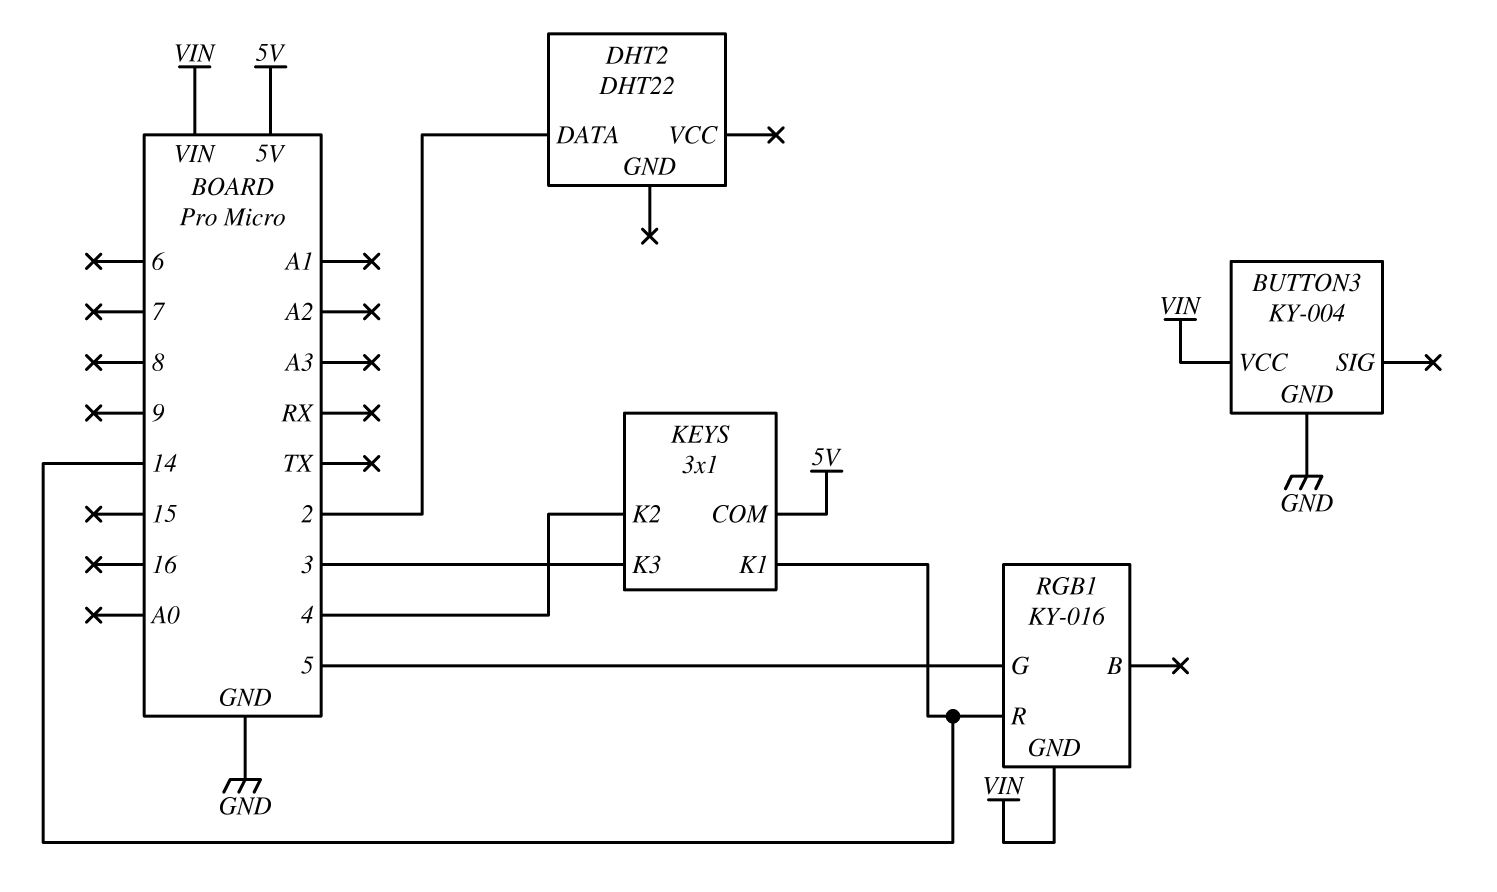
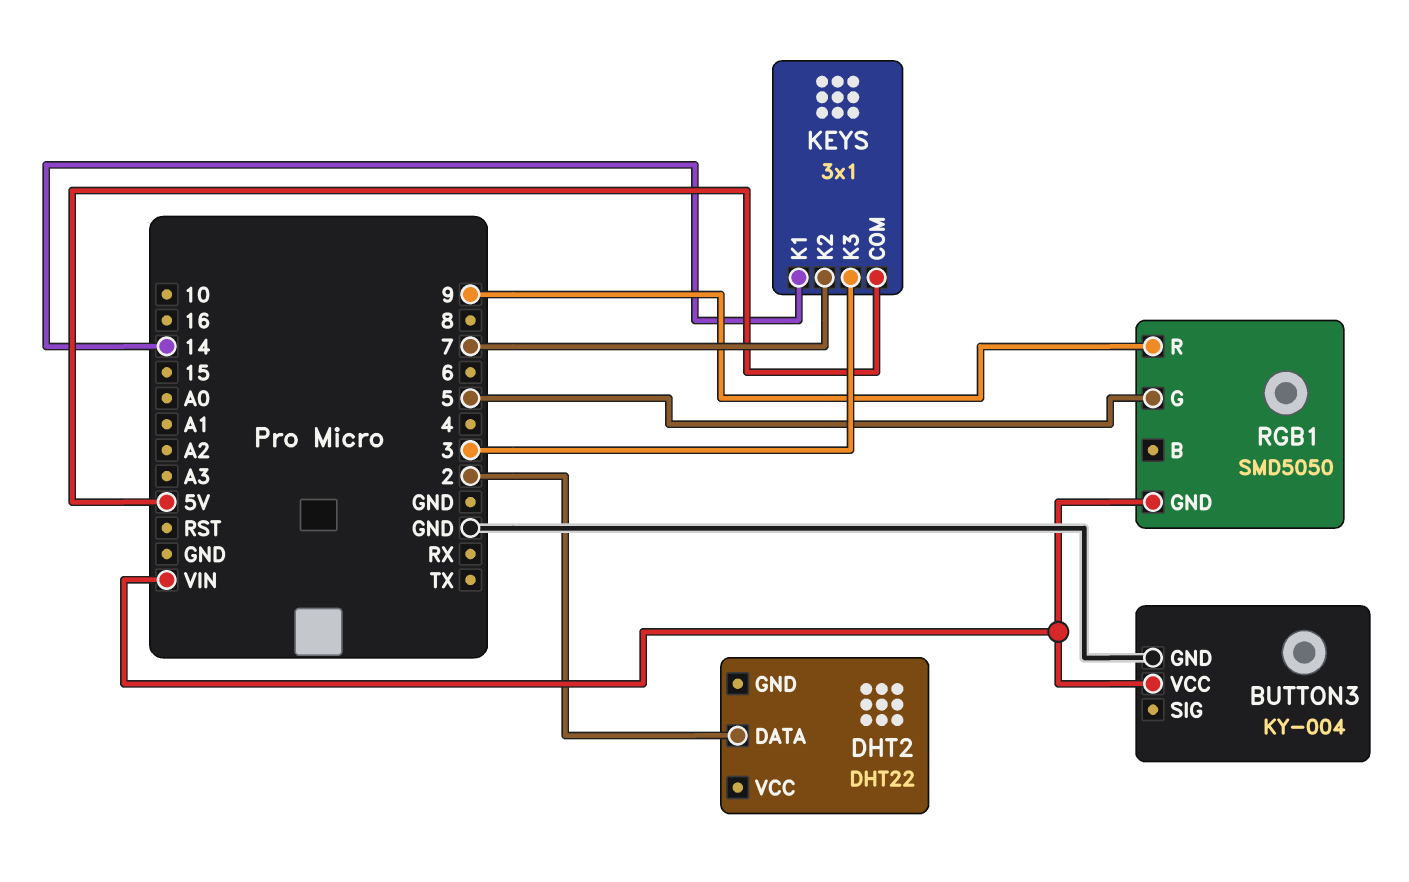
KEYS pin K2: 4 -> 7
RGB1: KY-016 -> SMD5050
RGB1 pin R: 14 -> 9

